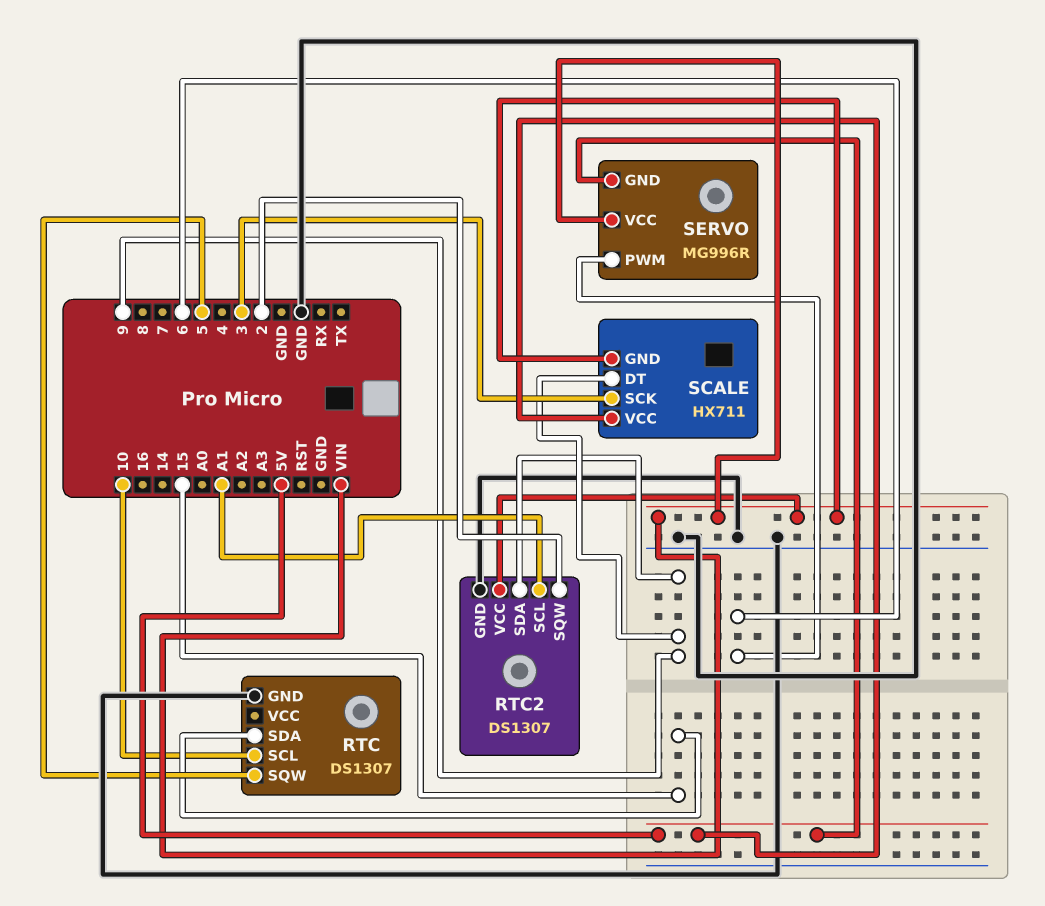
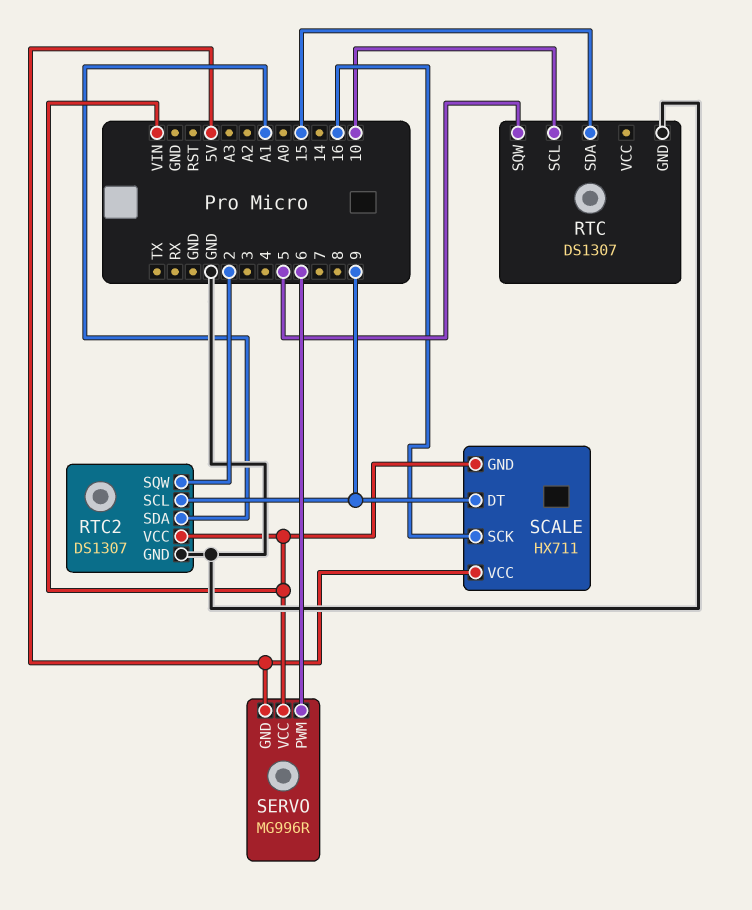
RTC2 pin SCL: A1 -> 9
RTC2 pin SDA: 9 -> A1
SCALE pin SCK: 3 -> 16

